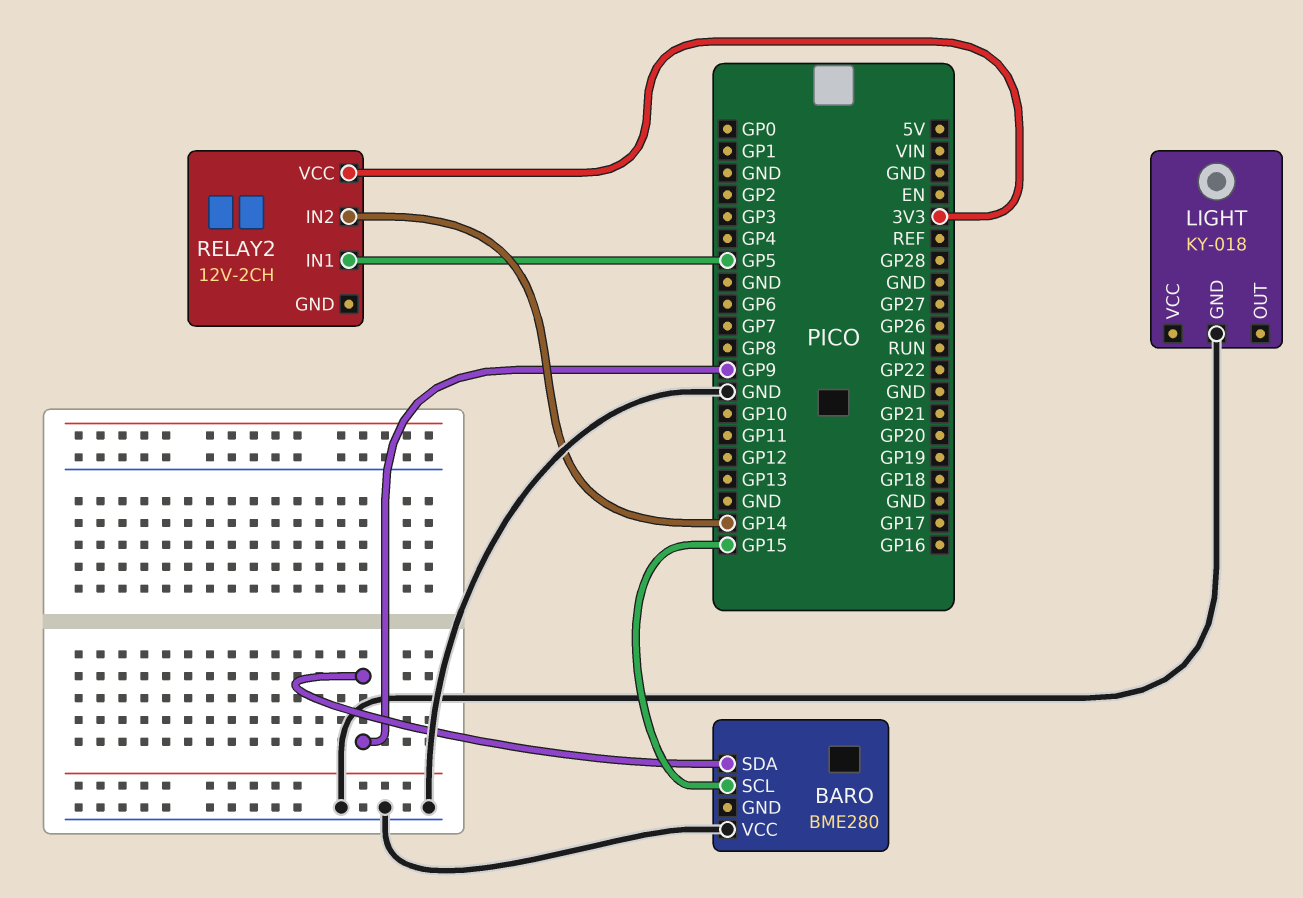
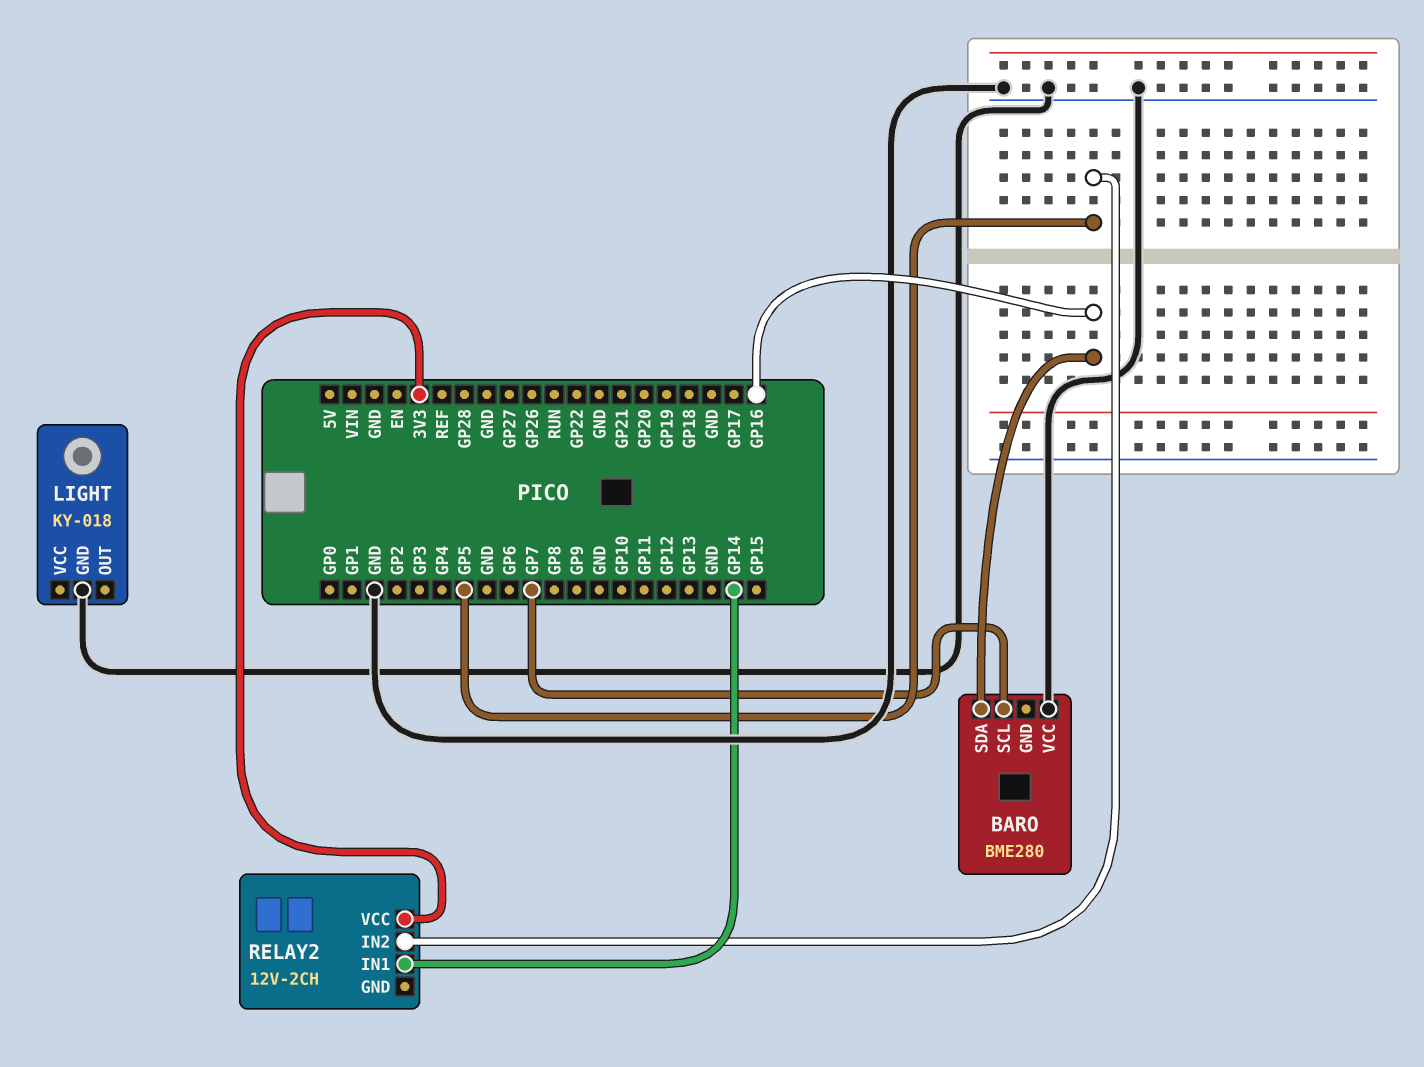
BARO pin SCL: GP15 -> GP7
BARO pin SDA: GP9 -> GP16
RELAY2 pin IN1: GP5 -> GP14
RELAY2 pin IN2: GP14 -> GP5

